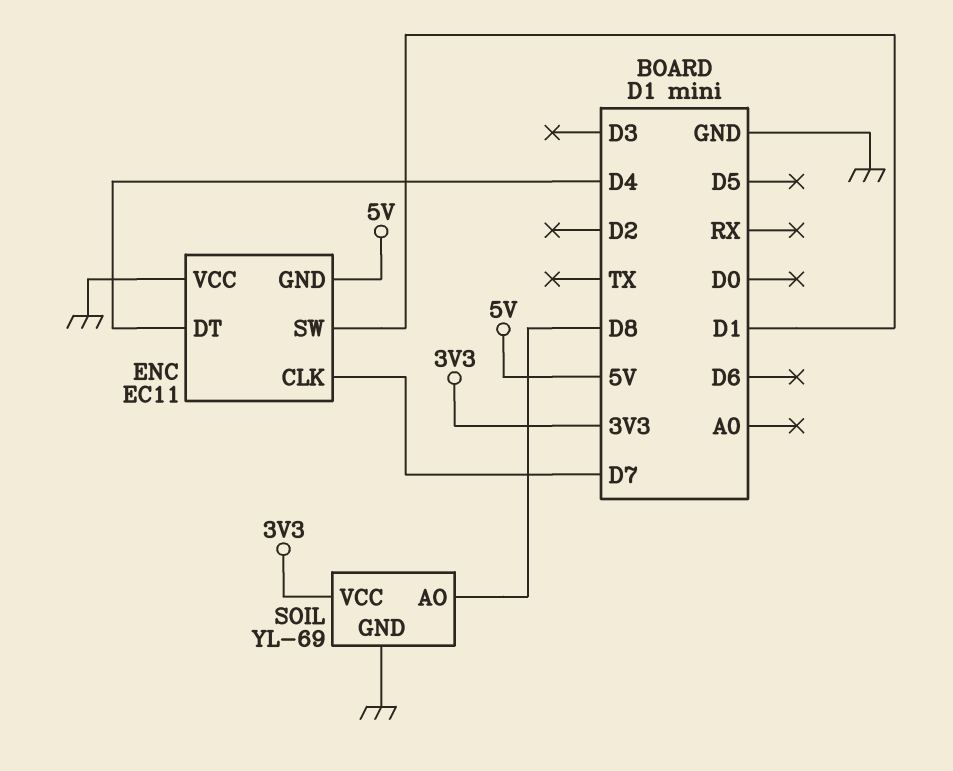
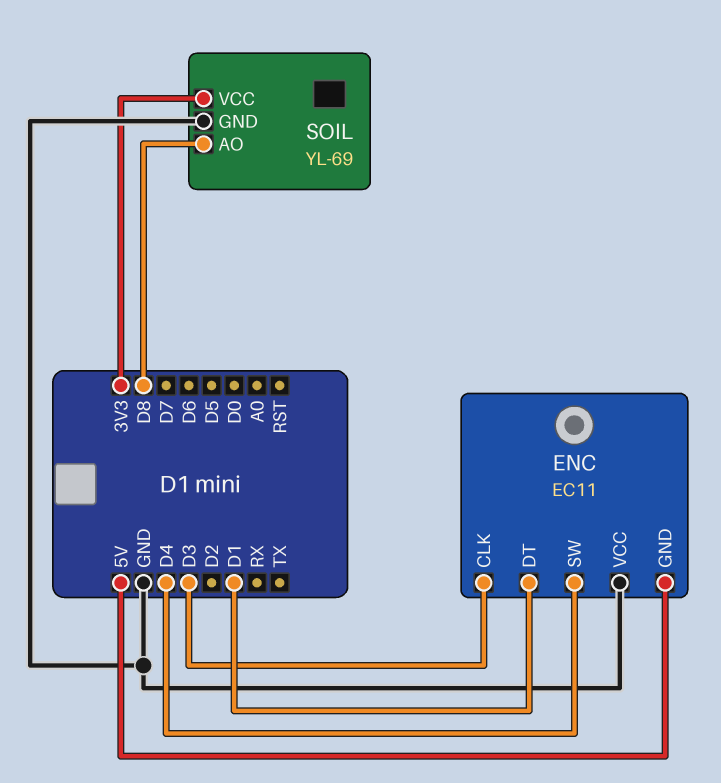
ENC pin CLK: D7 -> D3
ENC pin DT: D4 -> D1
ENC pin SW: D1 -> D4

